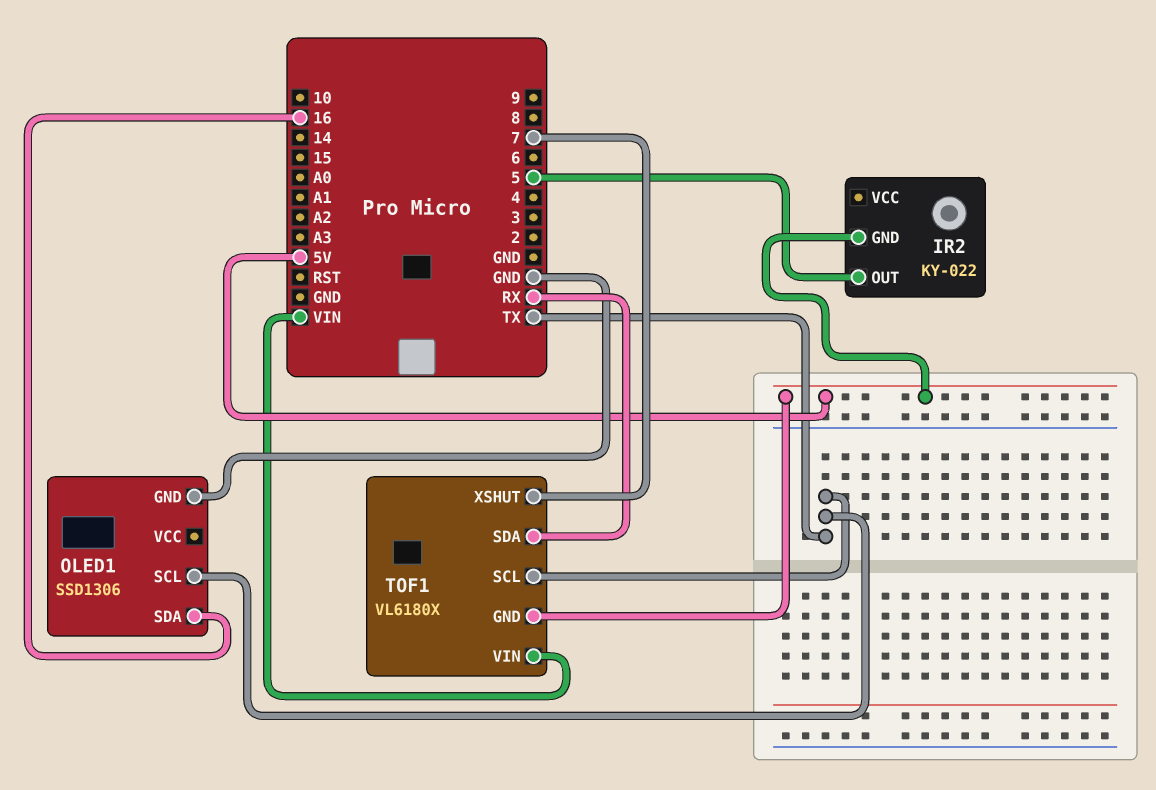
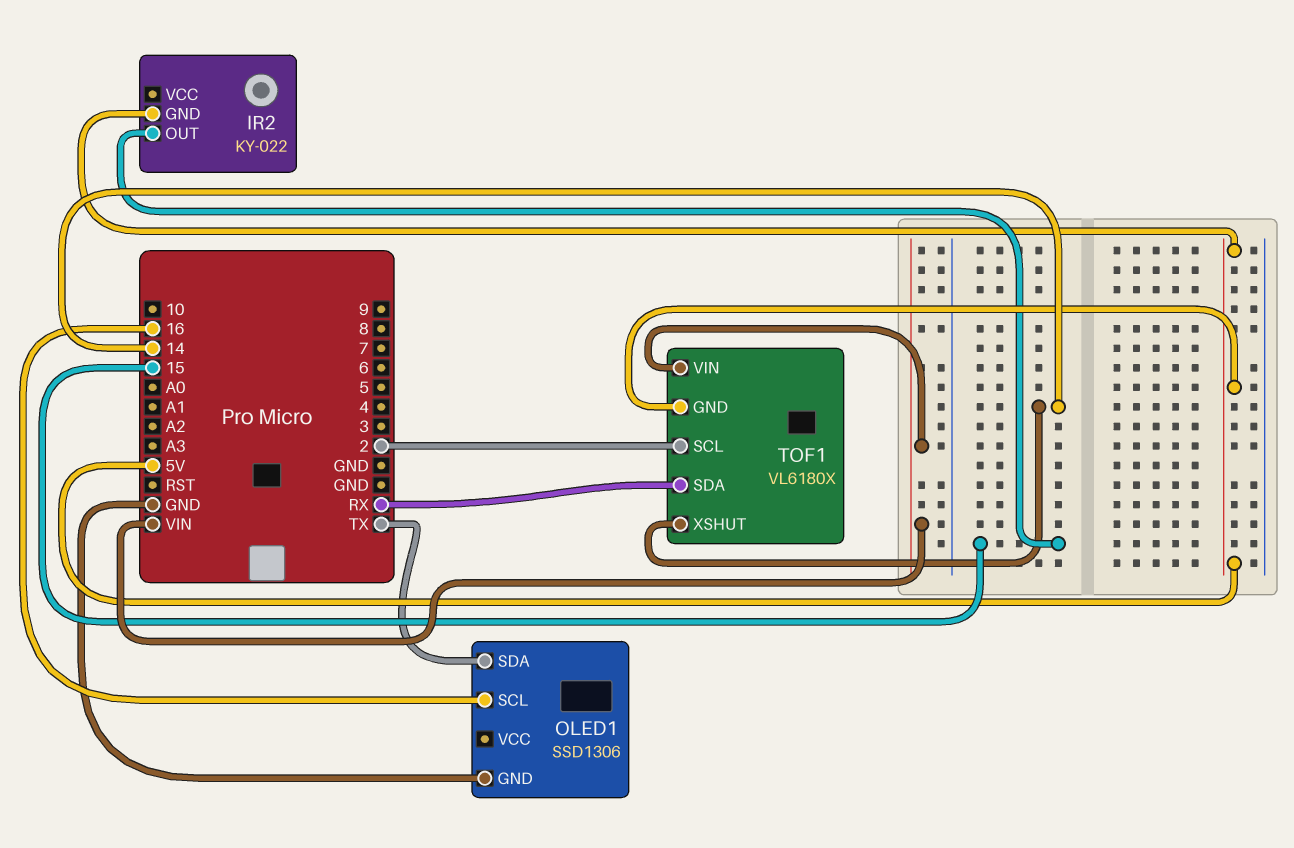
IR2 pin OUT: 5 -> 15
OLED1 pin SCL: TX -> 16
OLED1 pin SDA: 16 -> TX
TOF1 pin SCL: TX -> 2
TOF1 pin XSHUT: 7 -> 14

